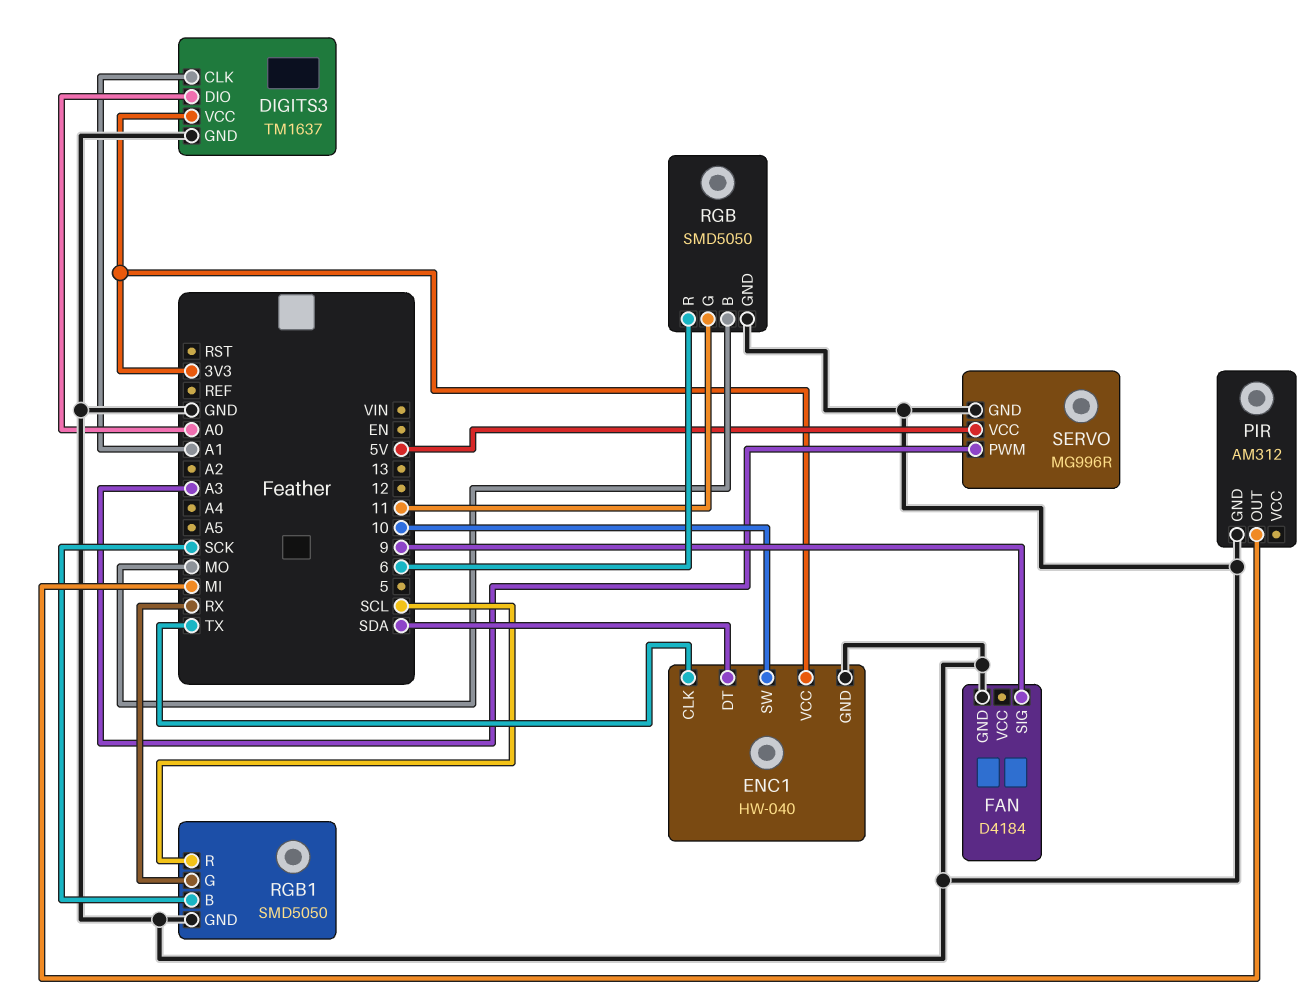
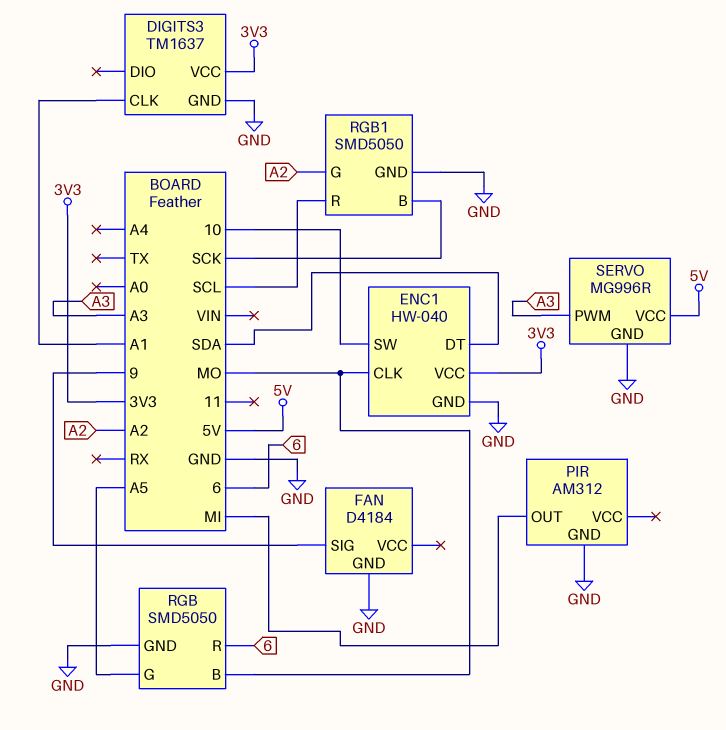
DIGITS3 pin DIO: A0 -> none
ENC1 pin CLK: TX -> MO
RGB pin G: 11 -> A5
RGB1 pin G: RX -> A2

